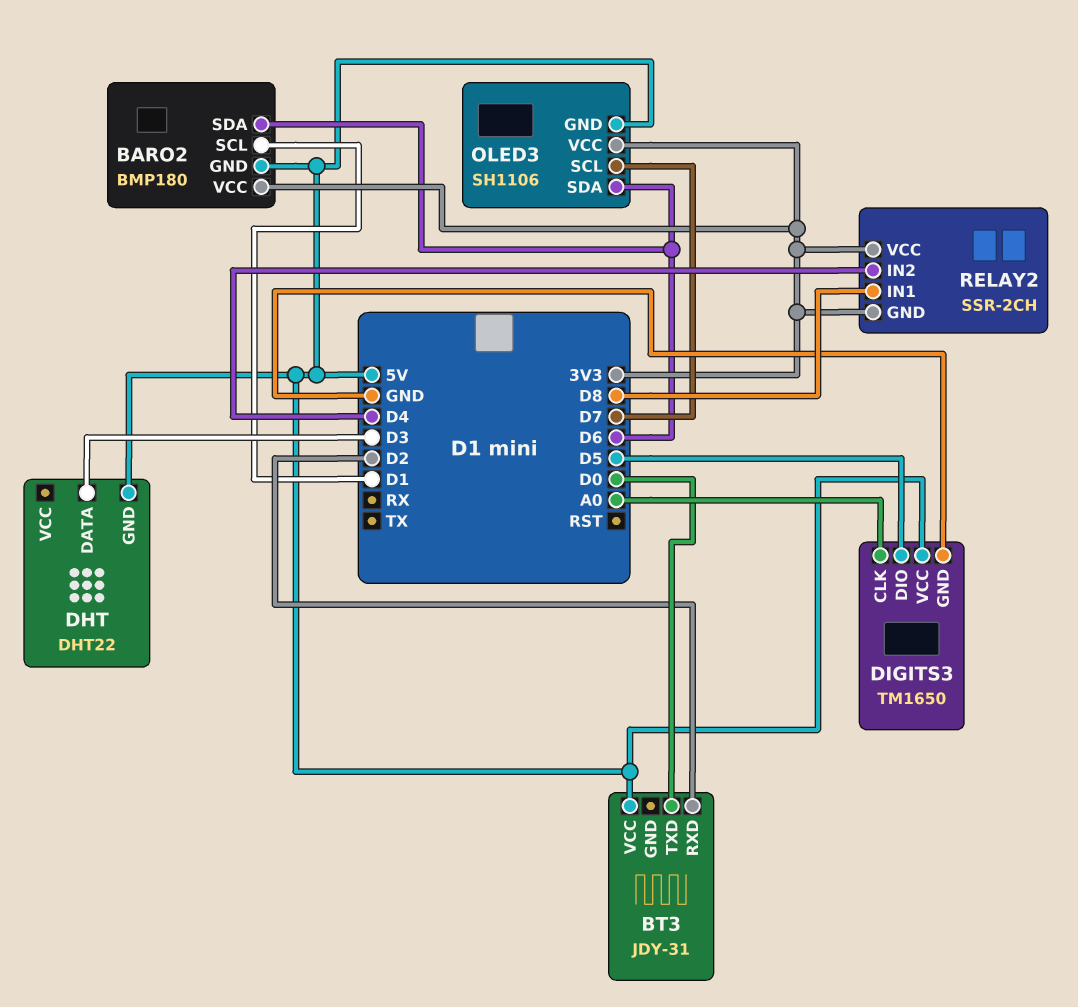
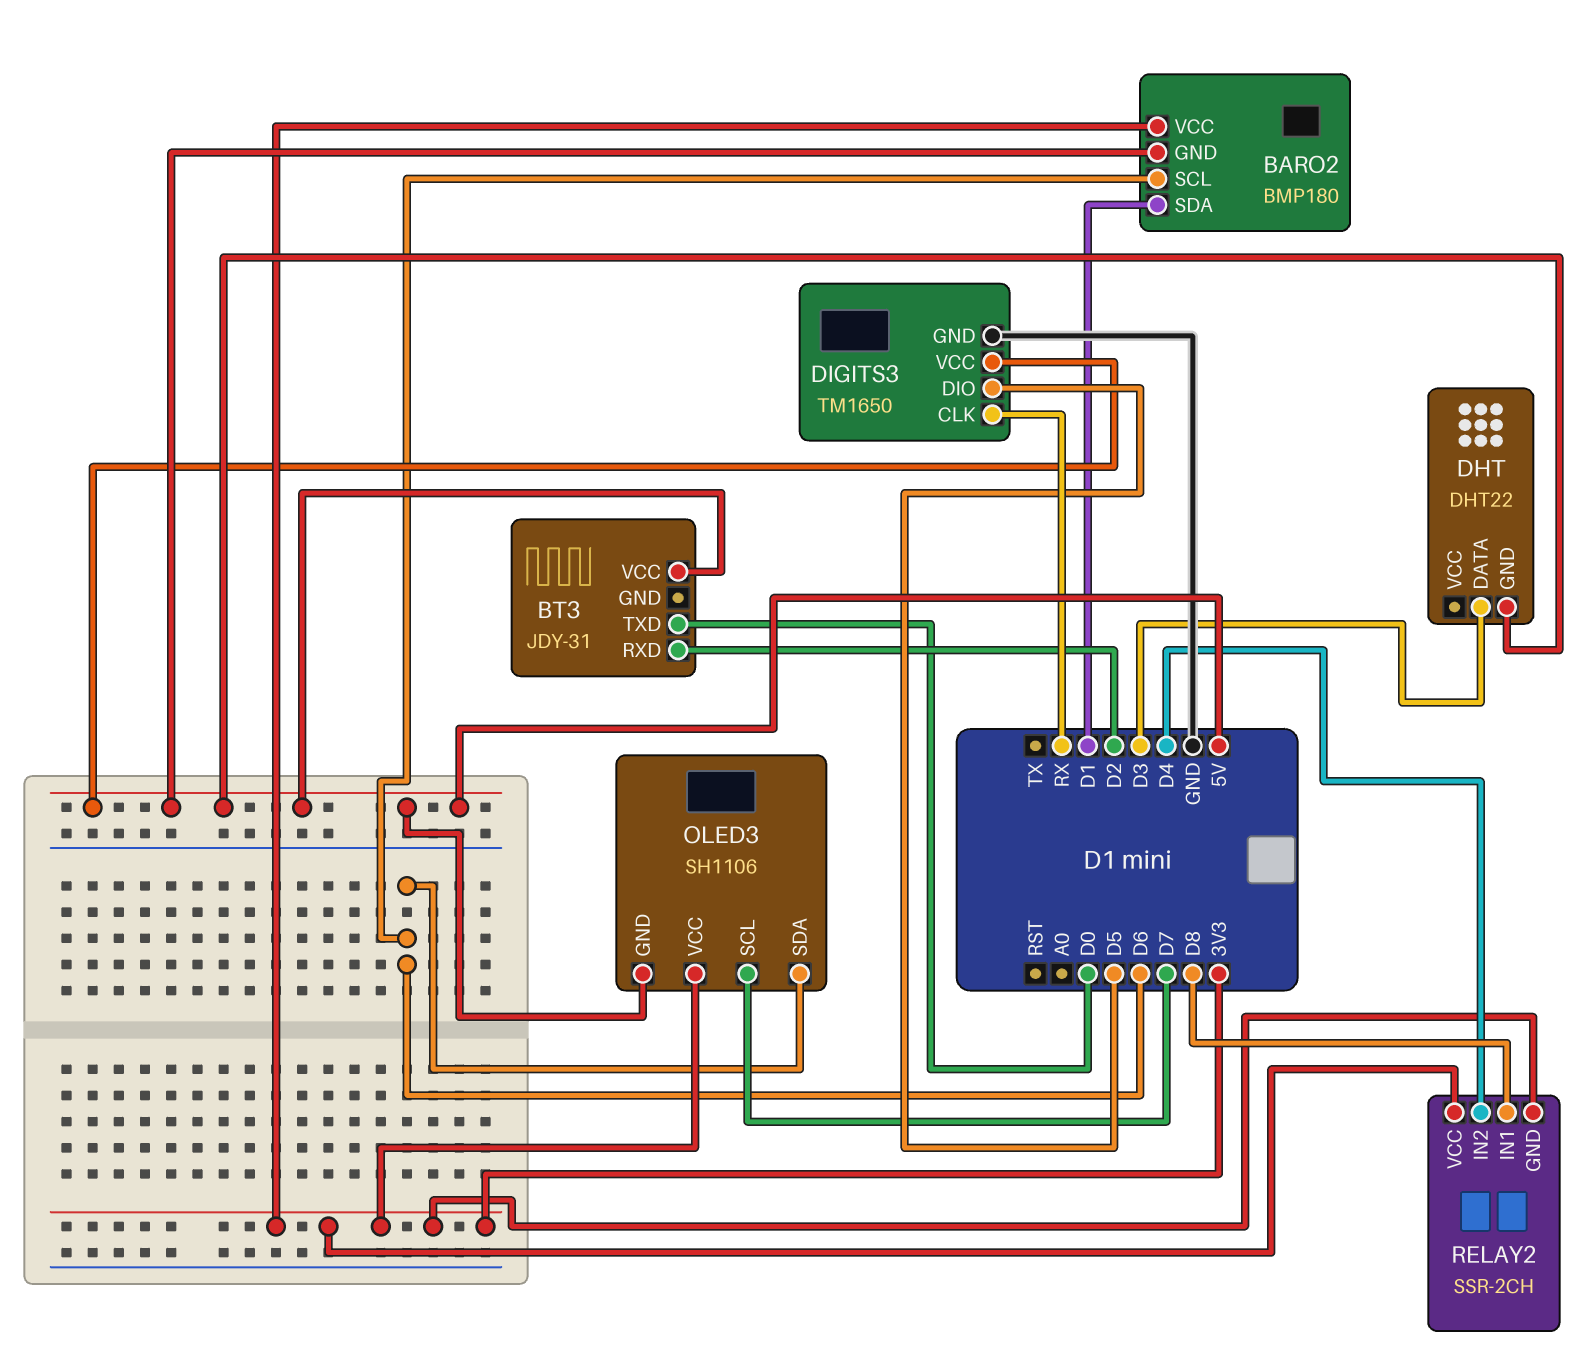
BARO2 pin SCL: D1 -> D6
BARO2 pin SDA: D6 -> D1
DIGITS3 pin CLK: A0 -> RX

